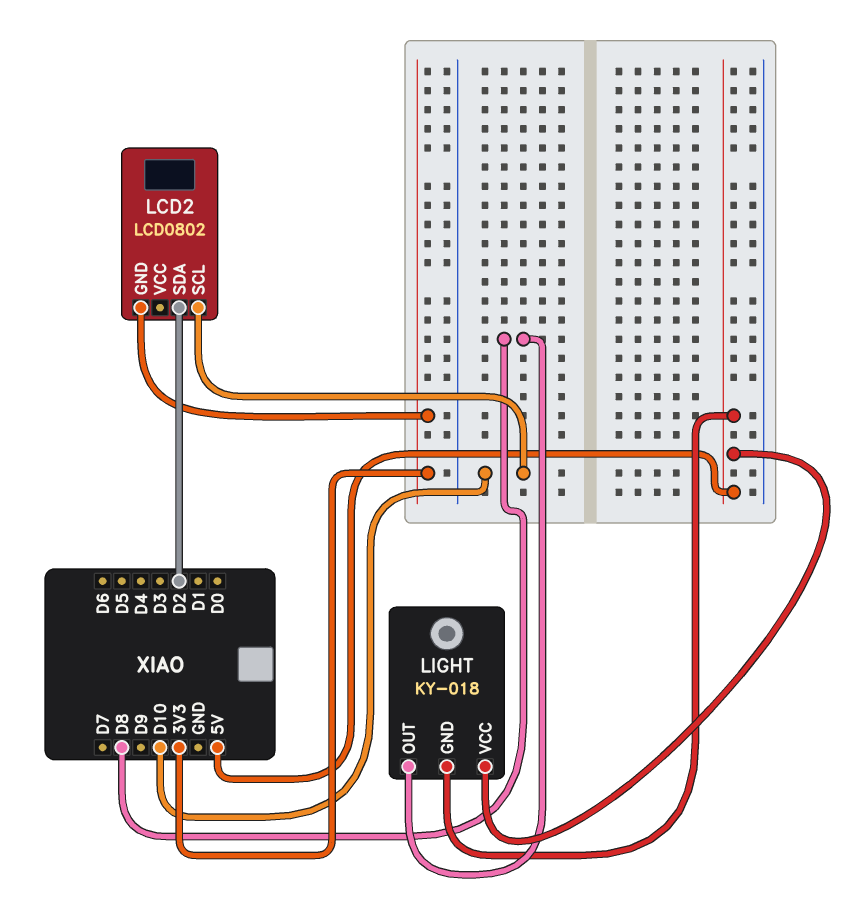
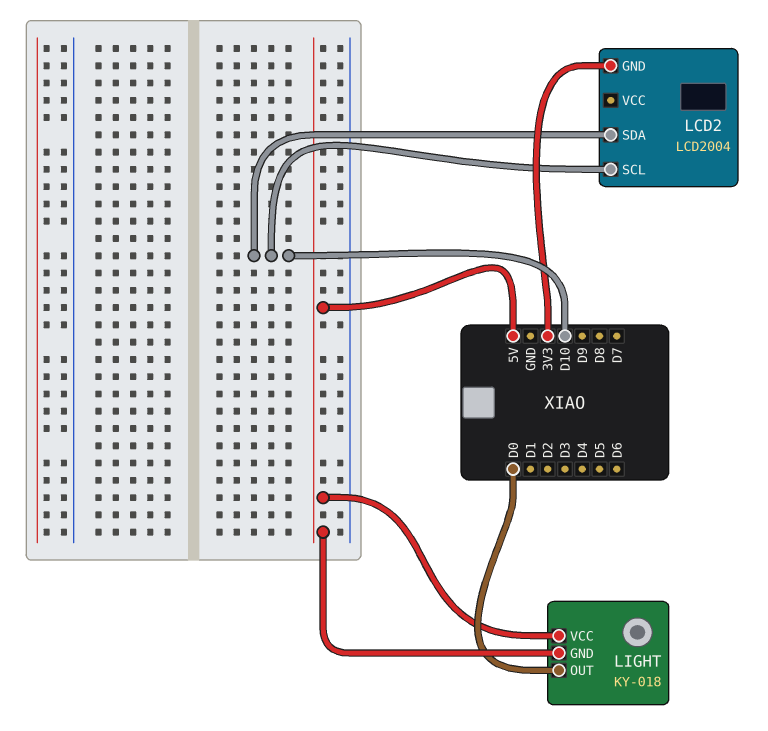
LCD2: LCD0802 -> LCD2004
LCD2 pin SDA: D2 -> D10
LIGHT pin OUT: D8 -> D0

